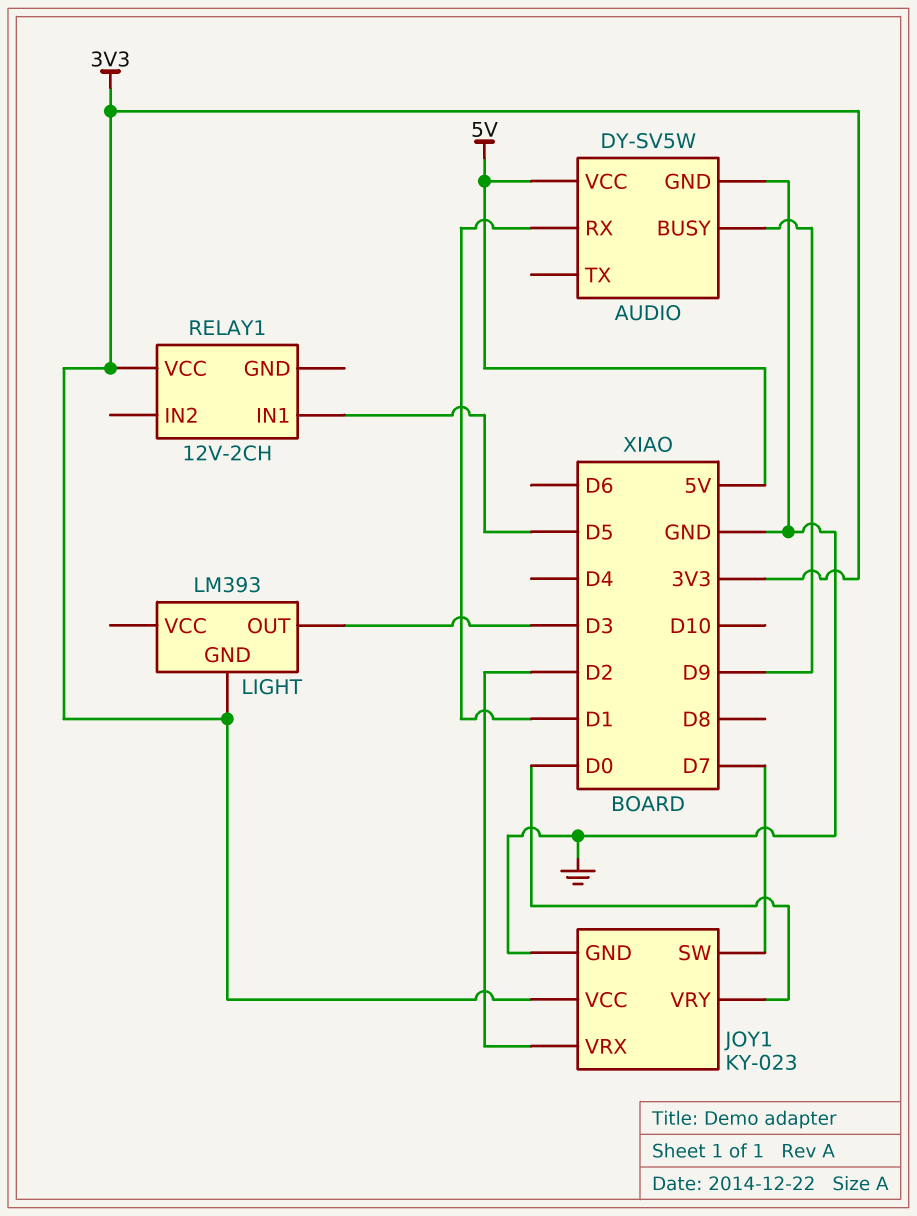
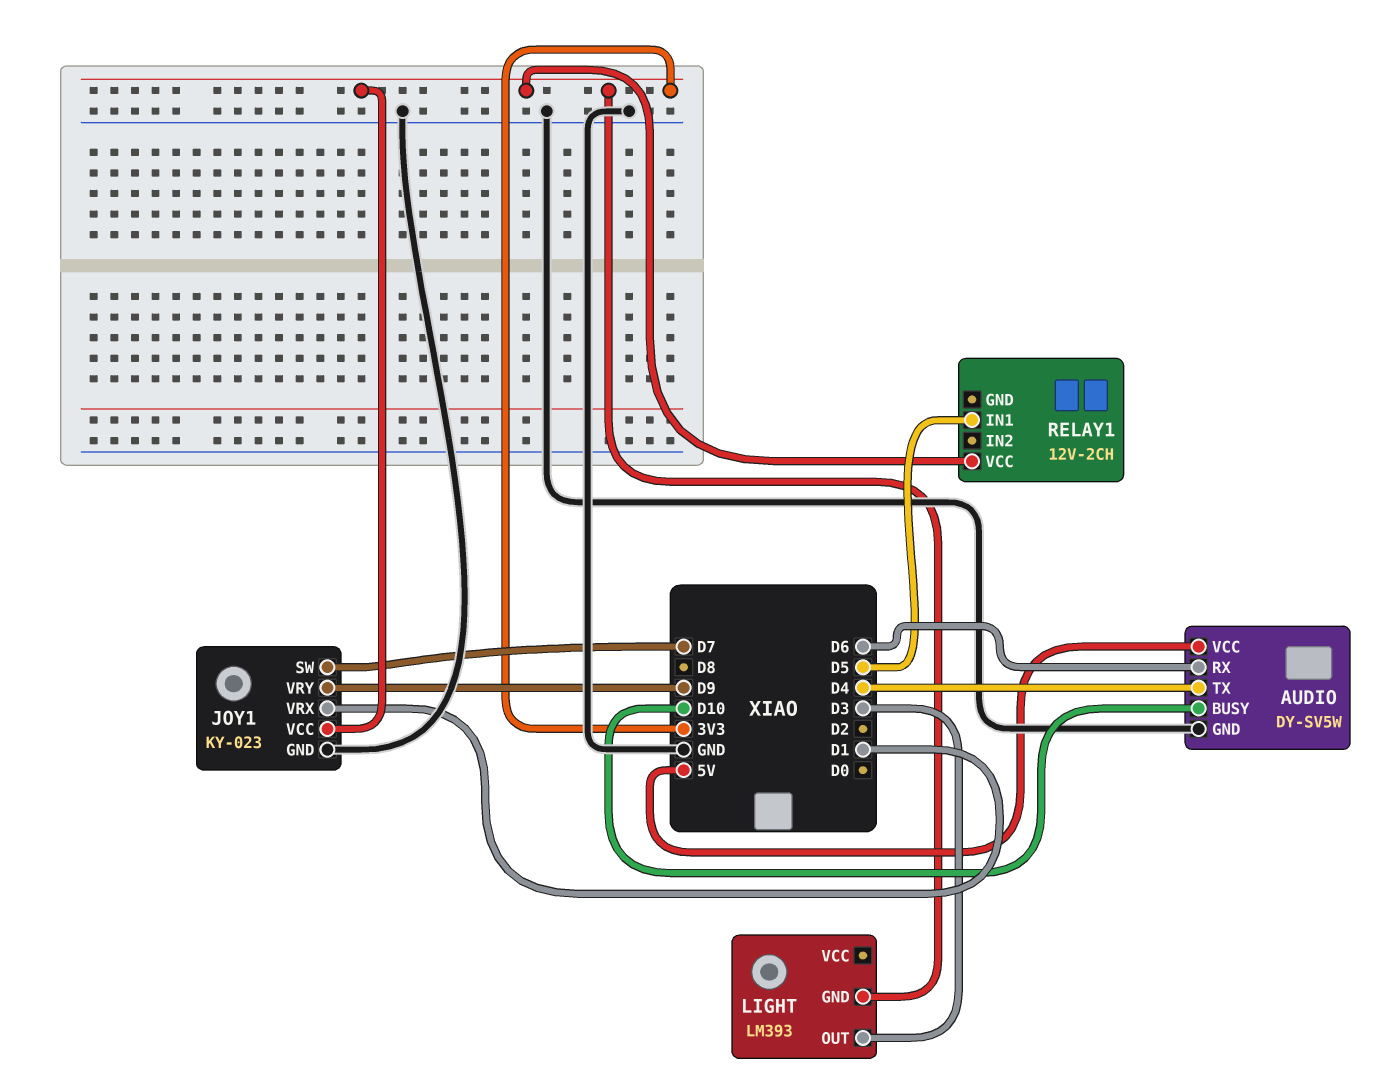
AUDIO pin BUSY: D9 -> D10
AUDIO pin RX: D1 -> D6
AUDIO pin TX: none -> D4
JOY1 pin VRX: D2 -> D1
JOY1 pin VRY: D0 -> D9

